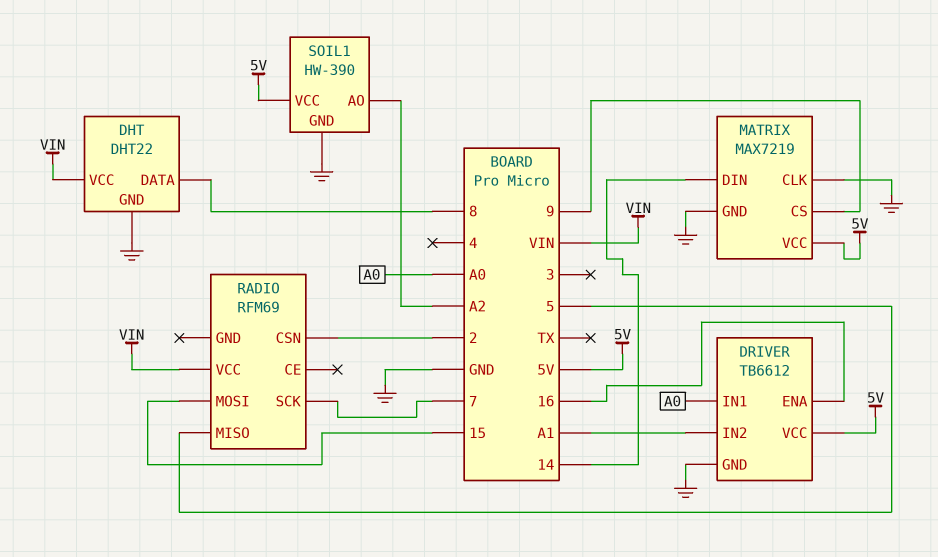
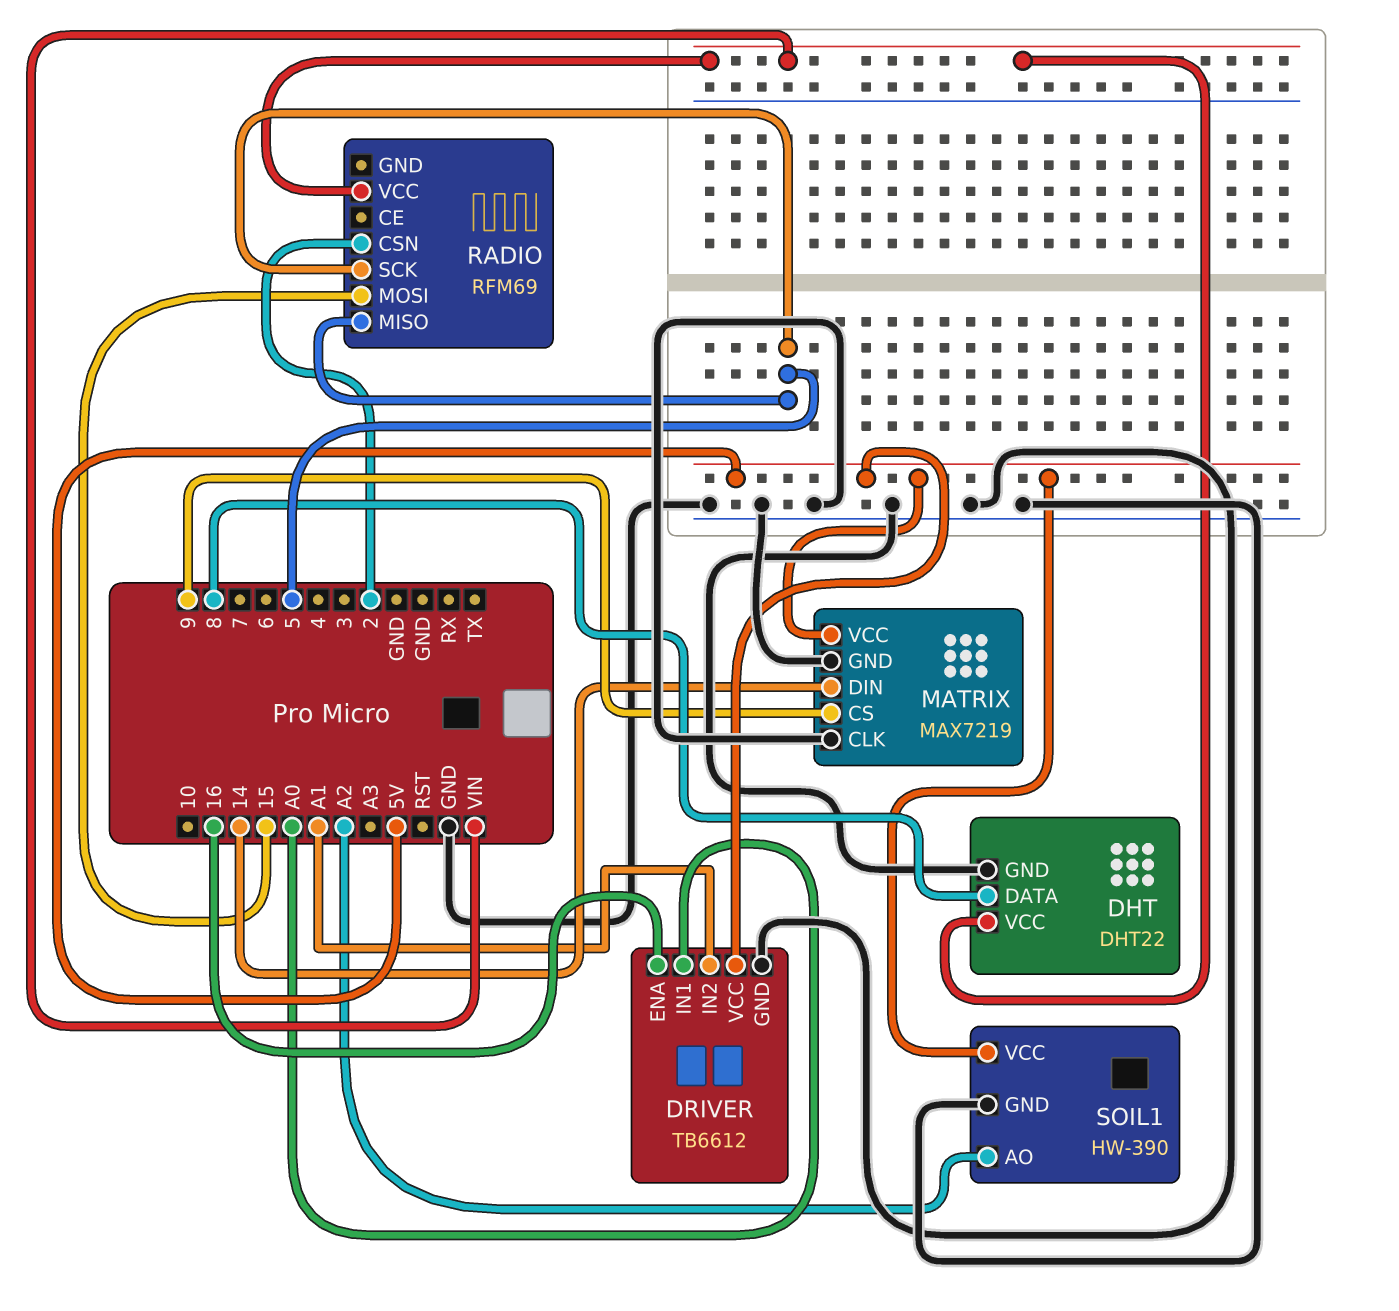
RADIO pin SCK: 7 -> 5

